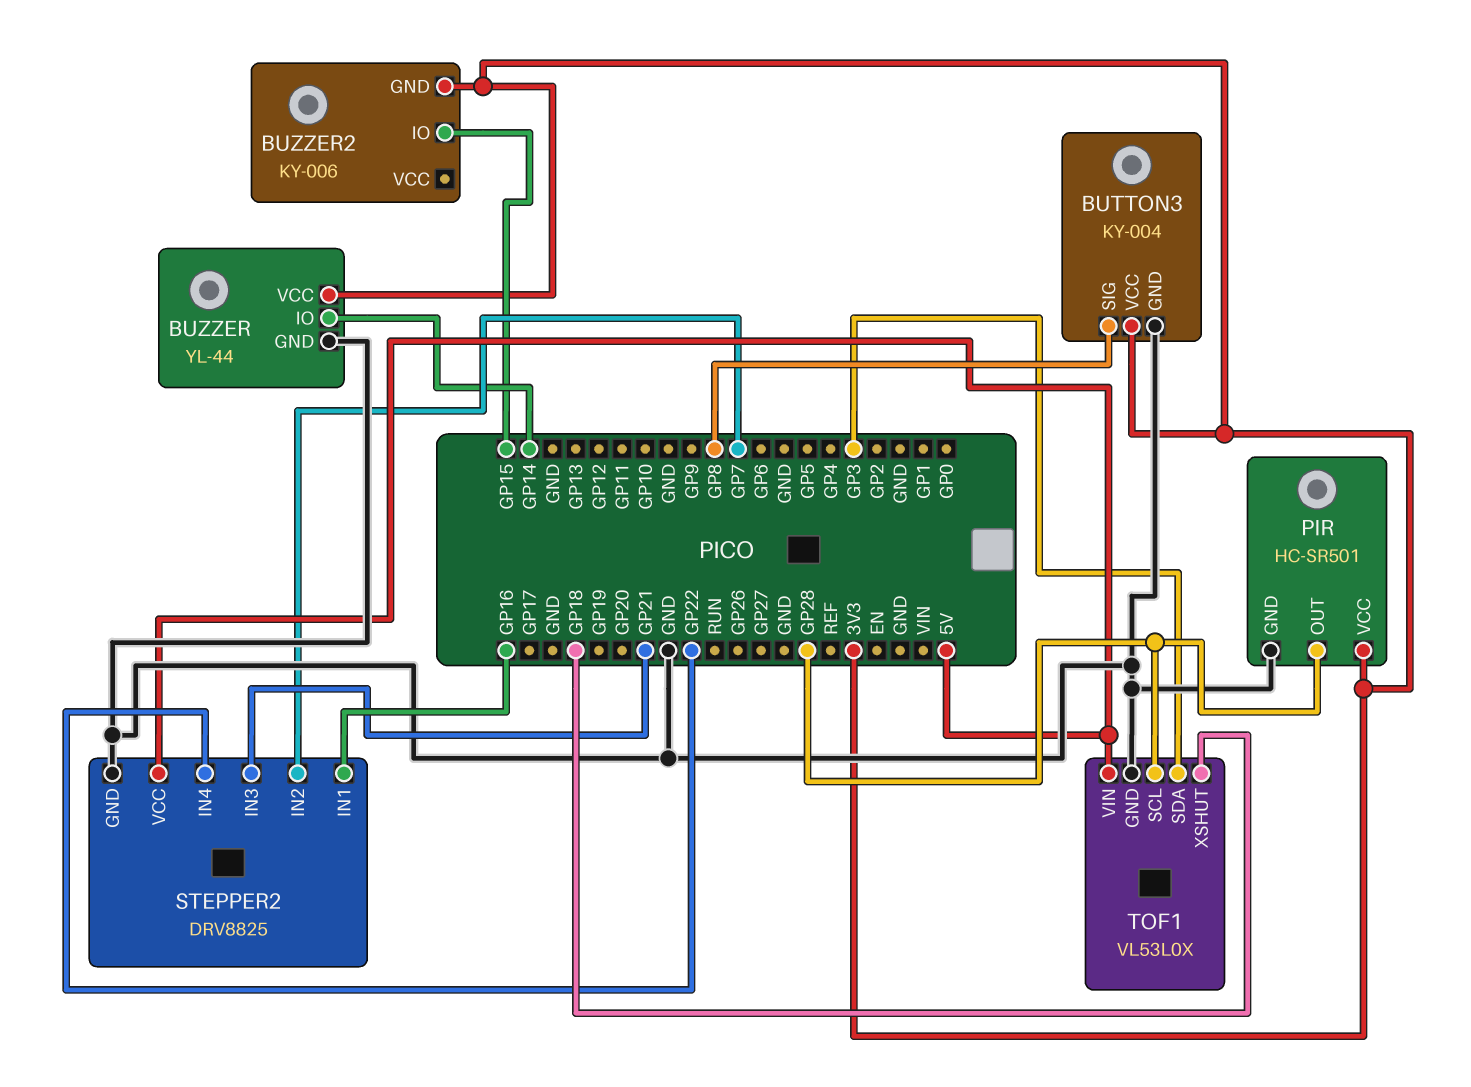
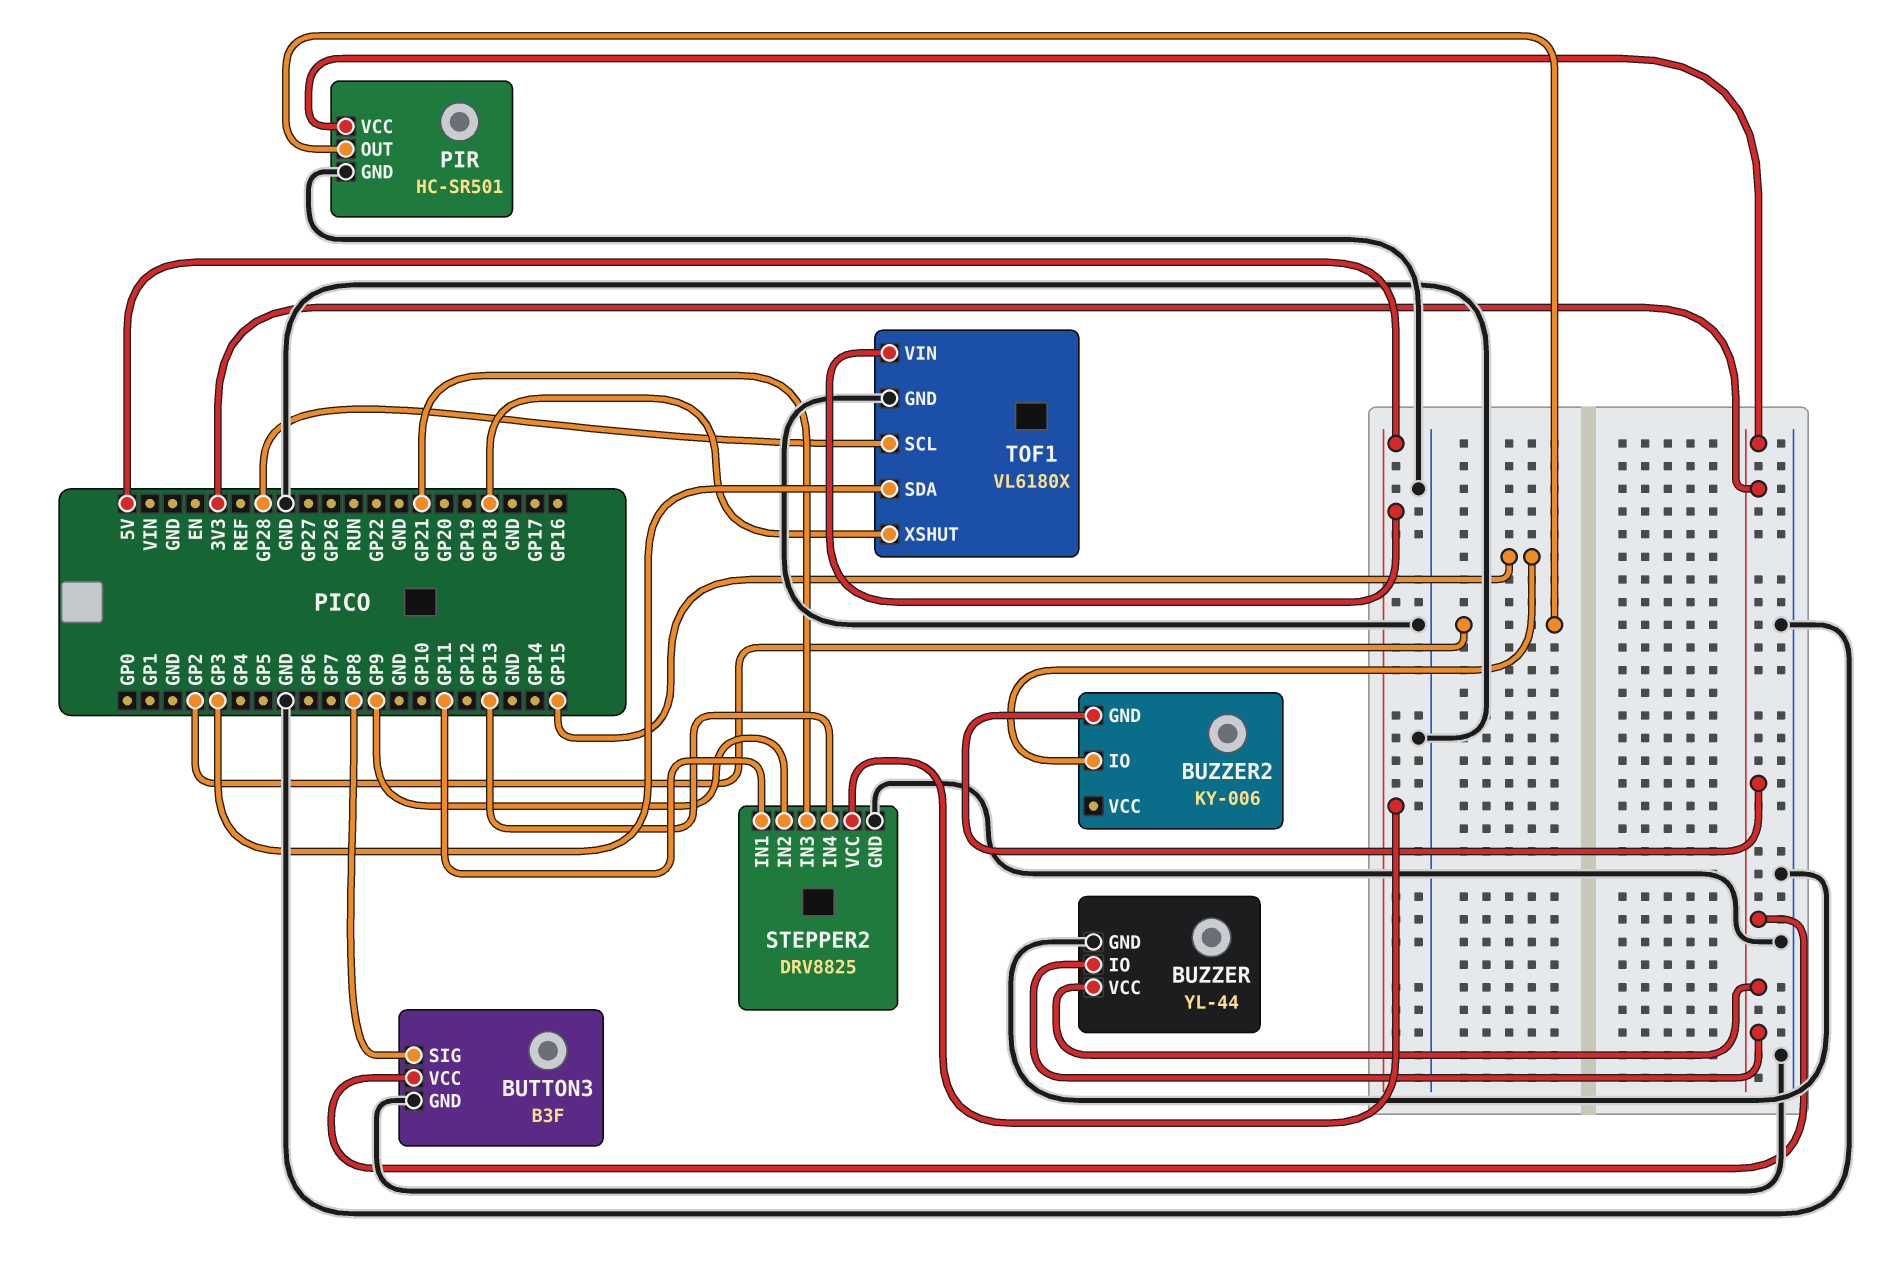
BUTTON3: KY-004 -> B3F
BUZZER pin IO: GP14 -> 3V3
PIR pin OUT: GP28 -> GP2
STEPPER2 pin IN1: GP16 -> GP11
STEPPER2 pin IN2: GP7 -> GP9
STEPPER2 pin IN4: GP22 -> GP13
TOF1: VL53L0X -> VL6180X

